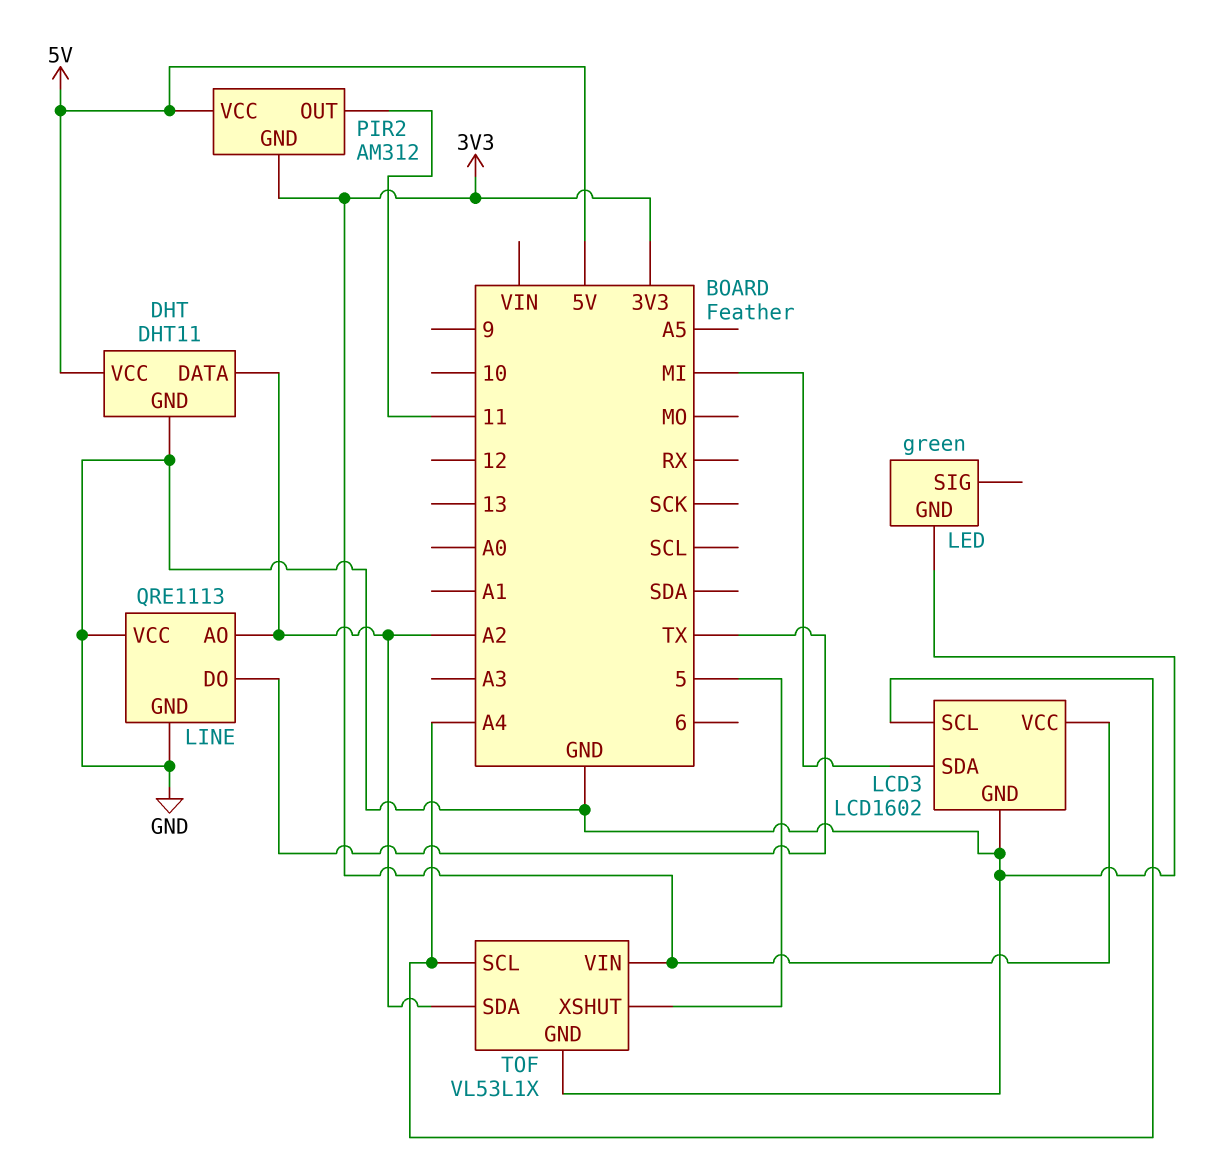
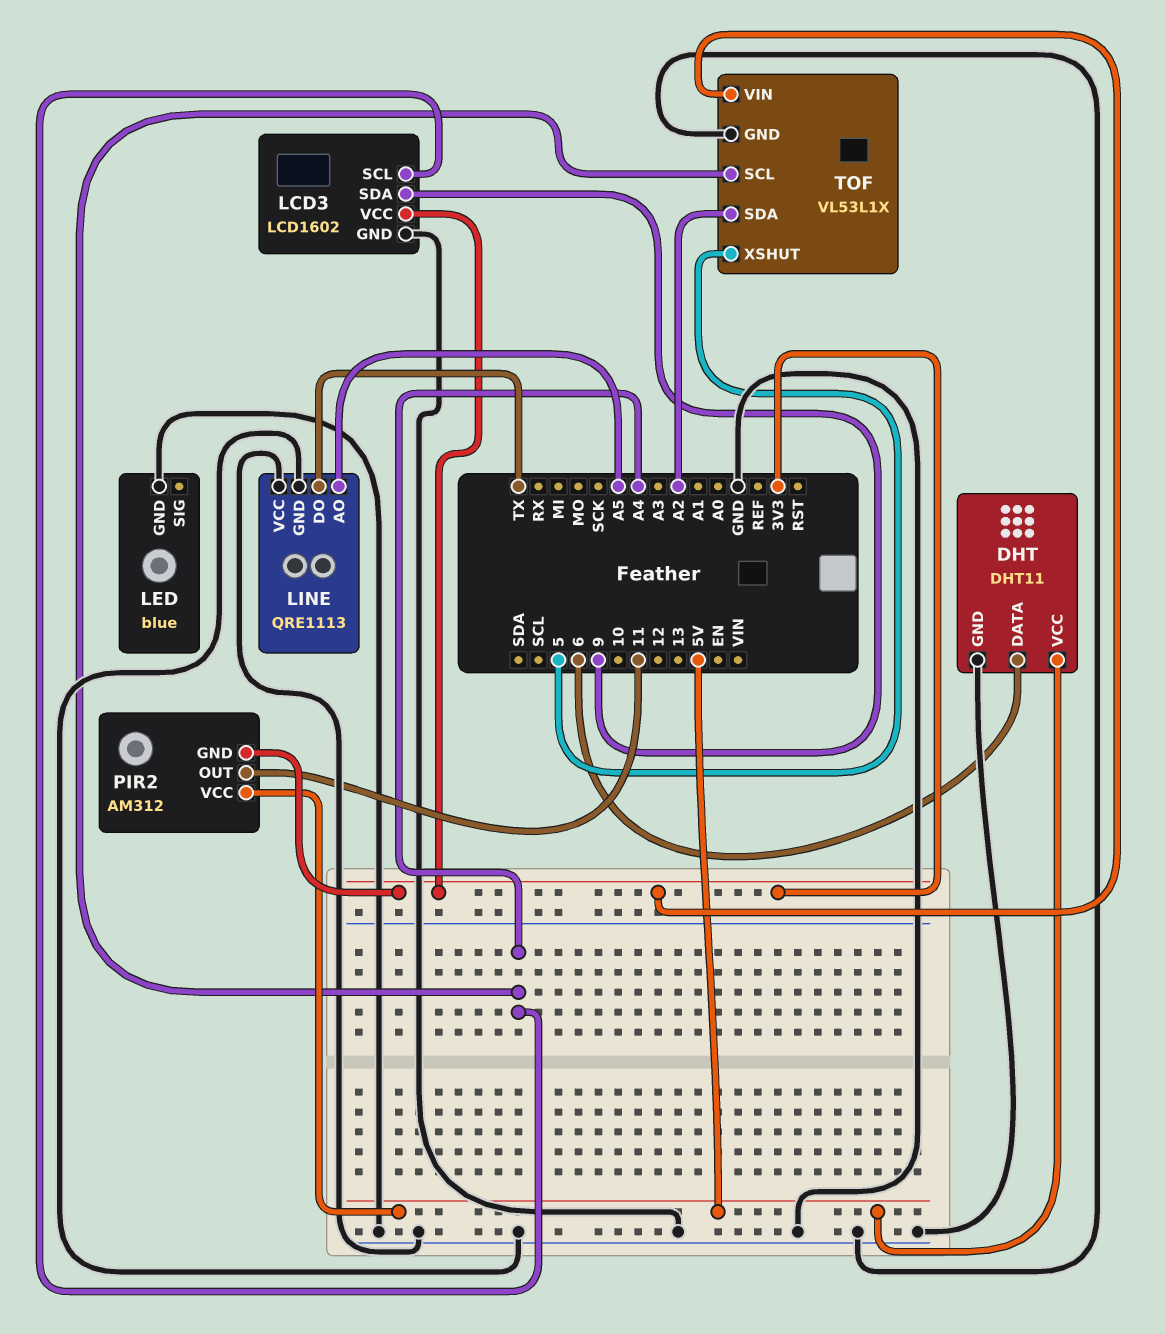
DHT pin DATA: A2 -> 6
LCD3 pin SDA: MI -> 9
LED: green -> blue
LINE pin AO: A2 -> A5

